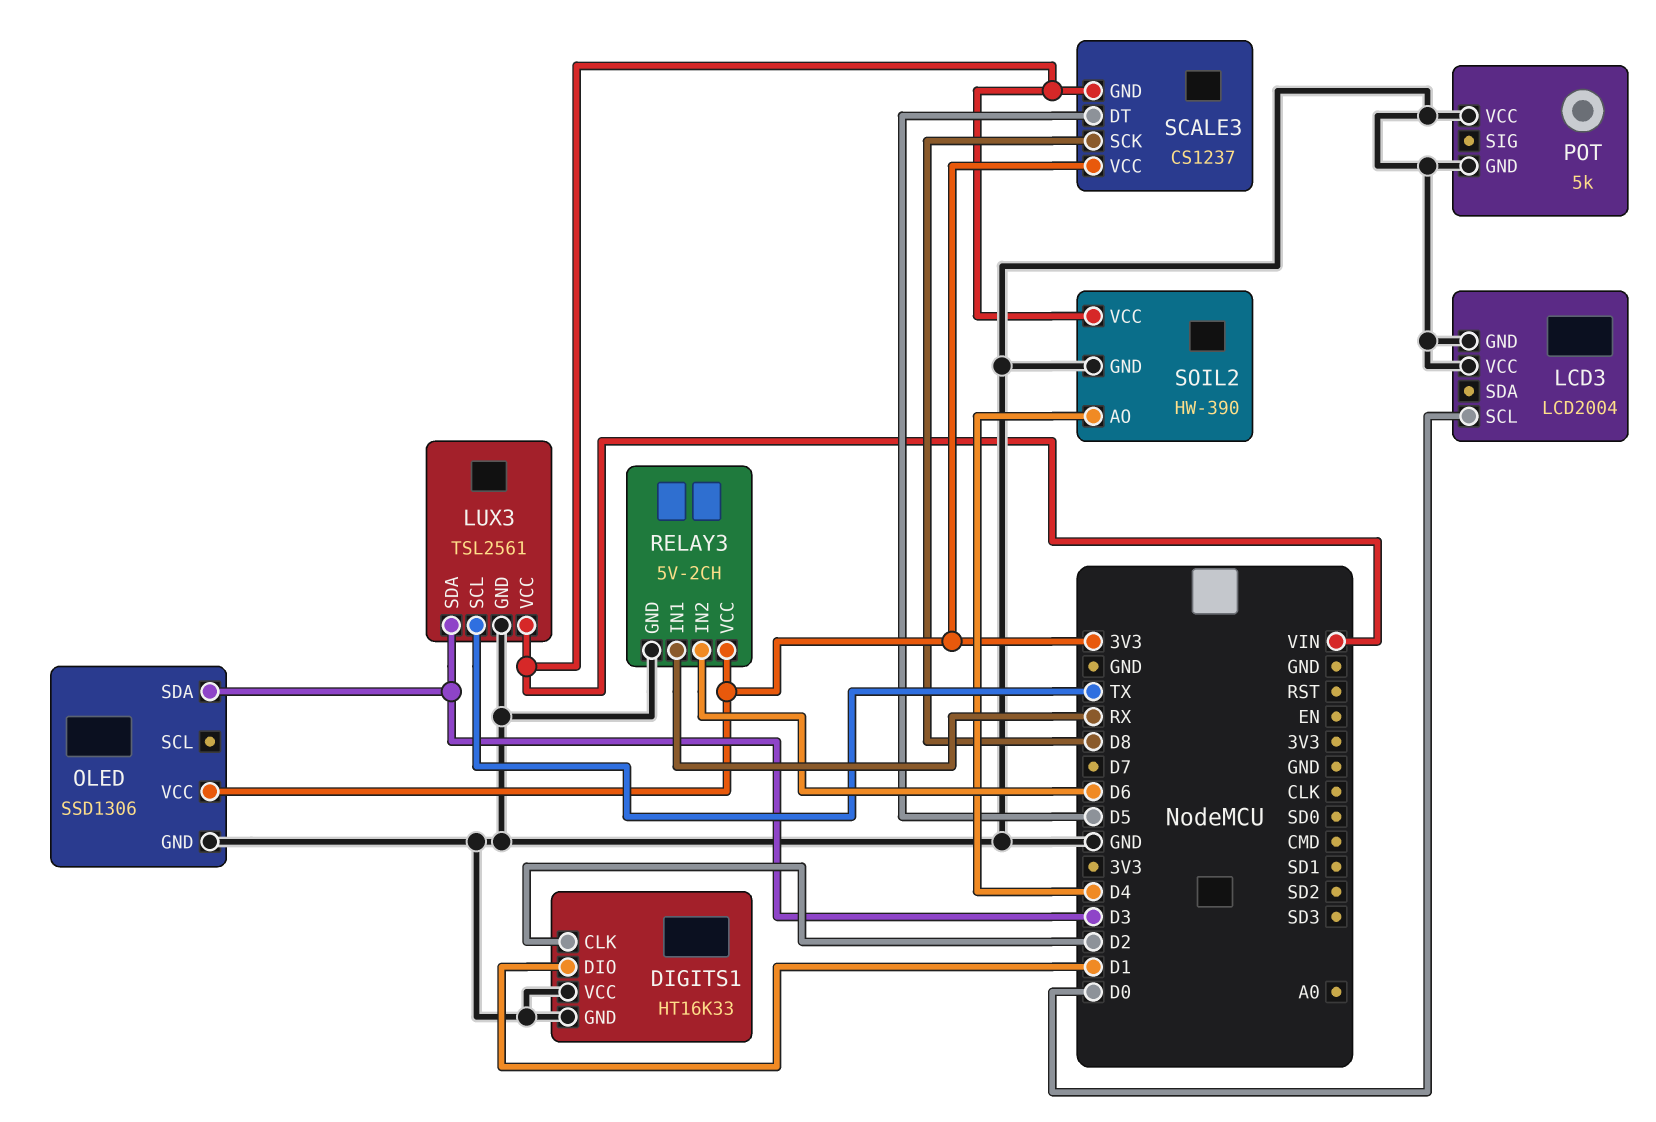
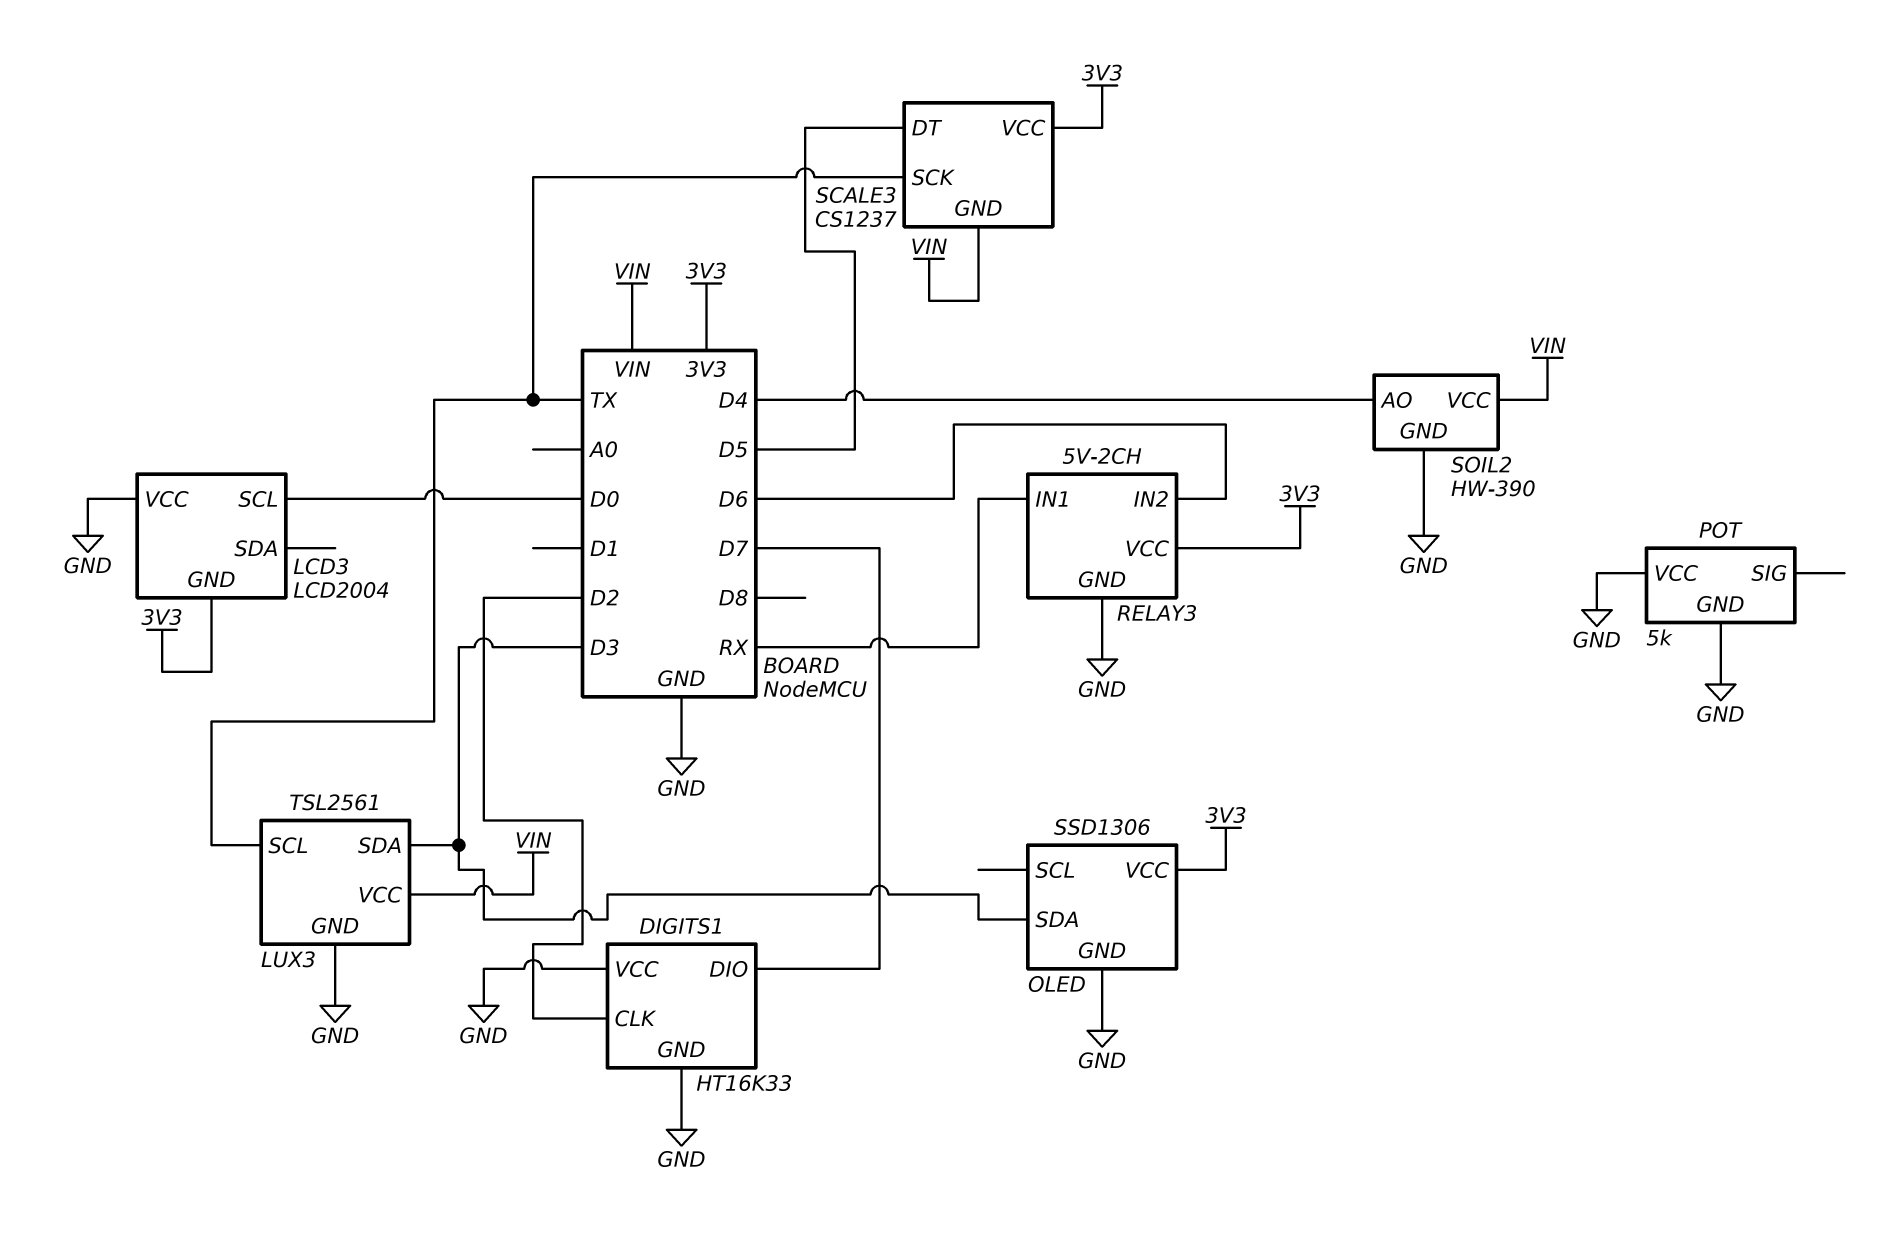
DIGITS1 pin DIO: D1 -> D7
LCD3 pin GND: GND -> 3V3
SCALE3 pin SCK: D8 -> TX

